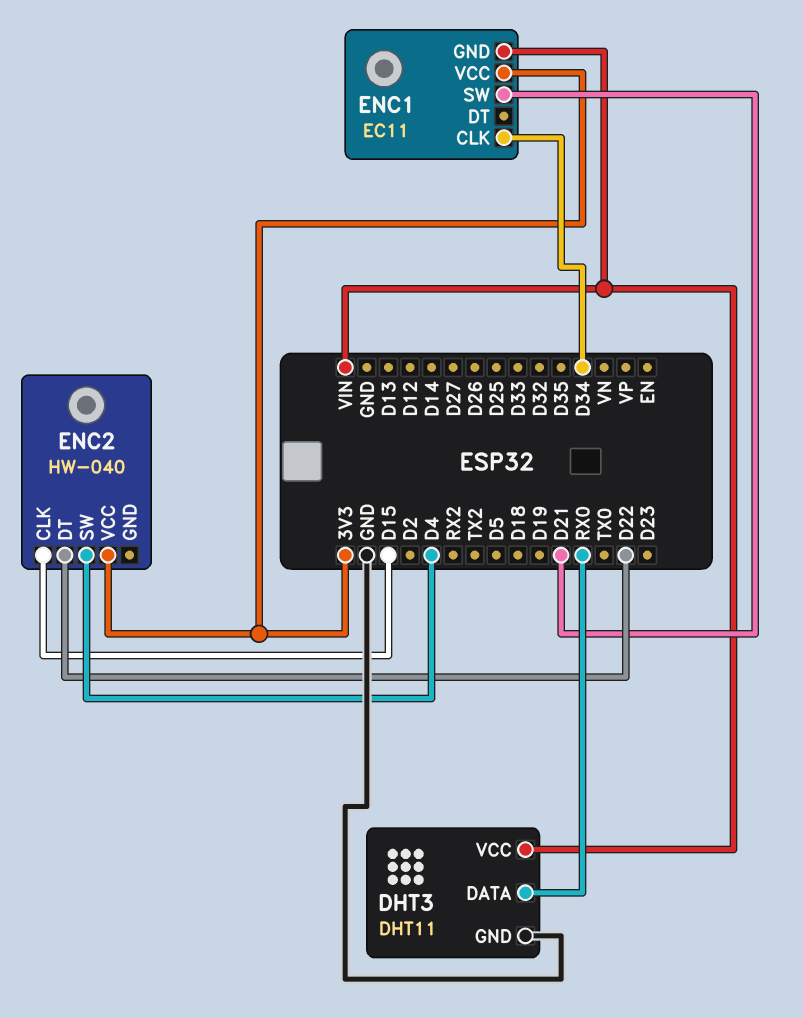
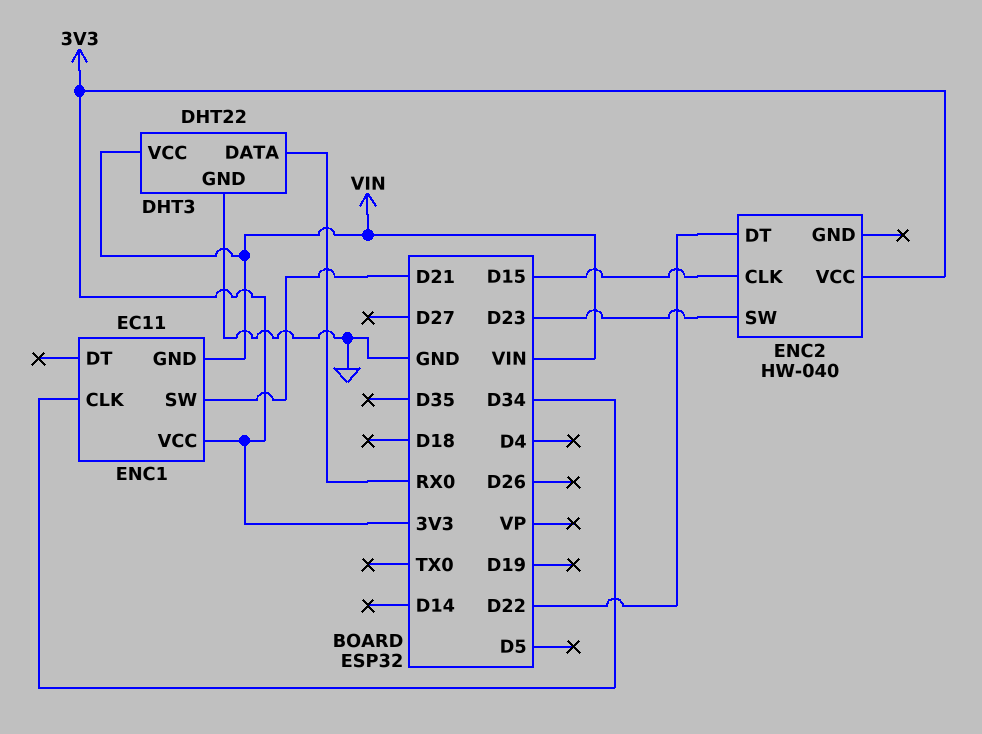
DHT3: DHT11 -> DHT22
ENC2 pin SW: D4 -> D23

